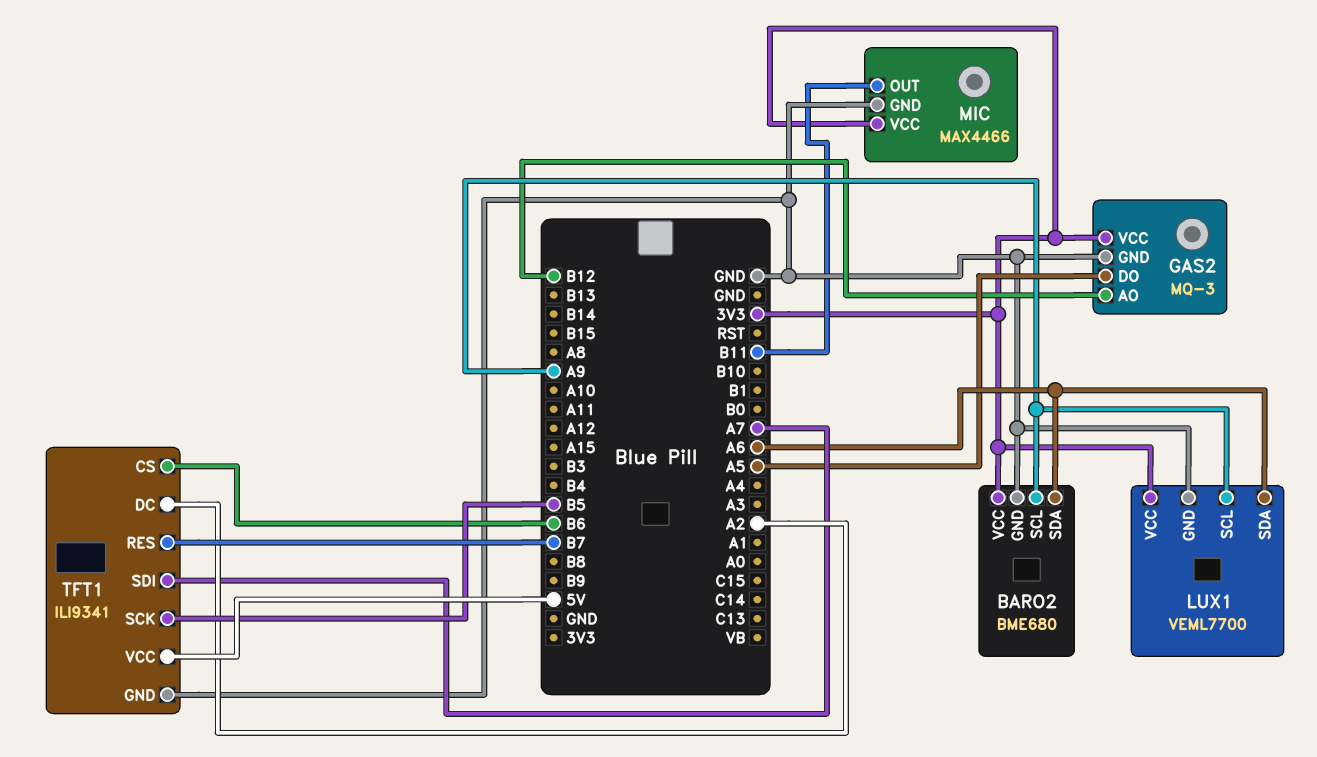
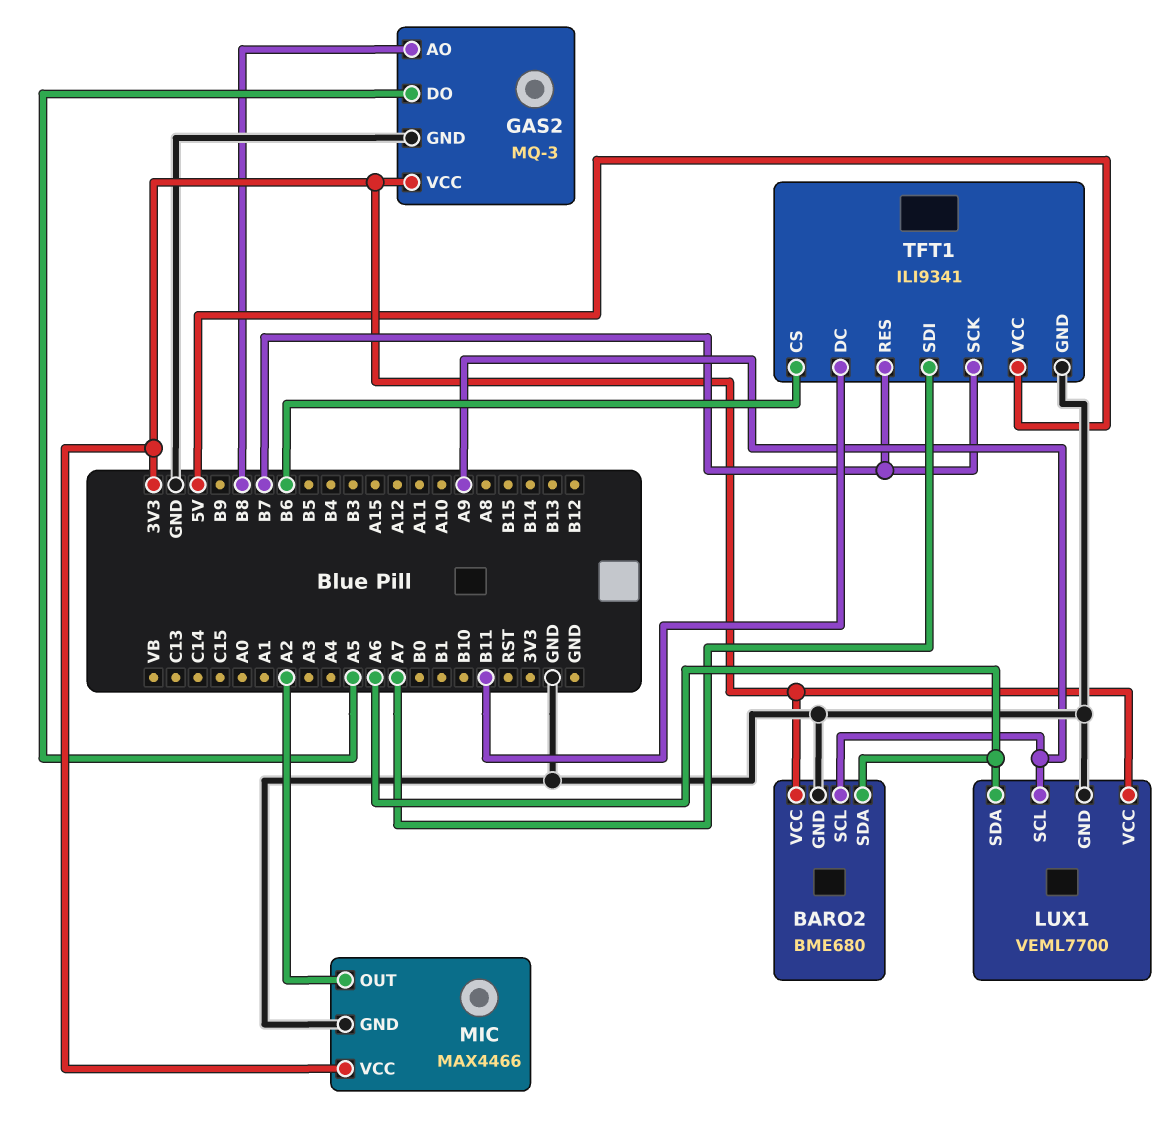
GAS2 pin AO: B12 -> B8
MIC pin OUT: B11 -> A2
TFT1 pin DC: A2 -> B11
TFT1 pin SCK: B5 -> B7

